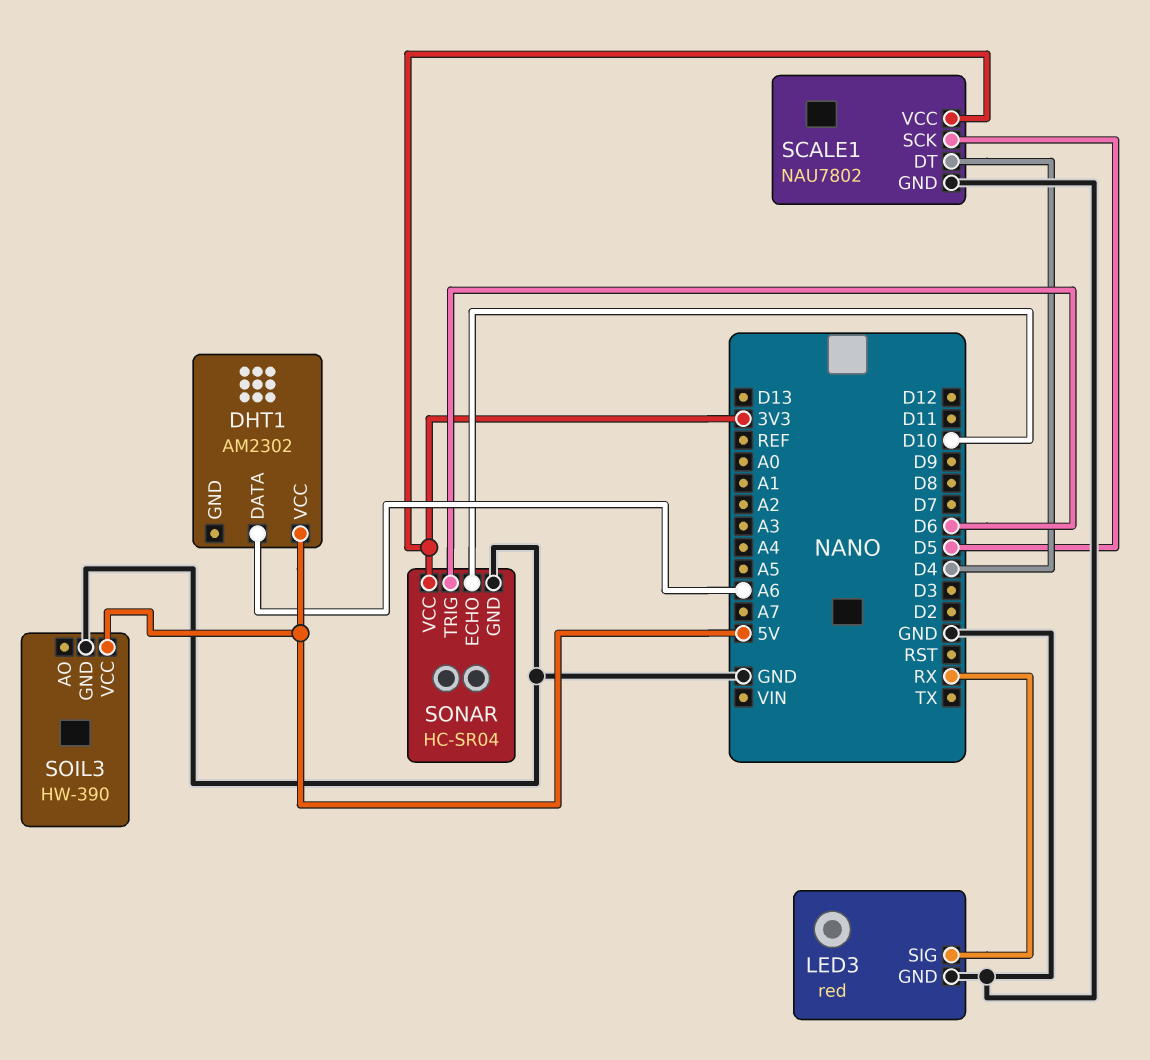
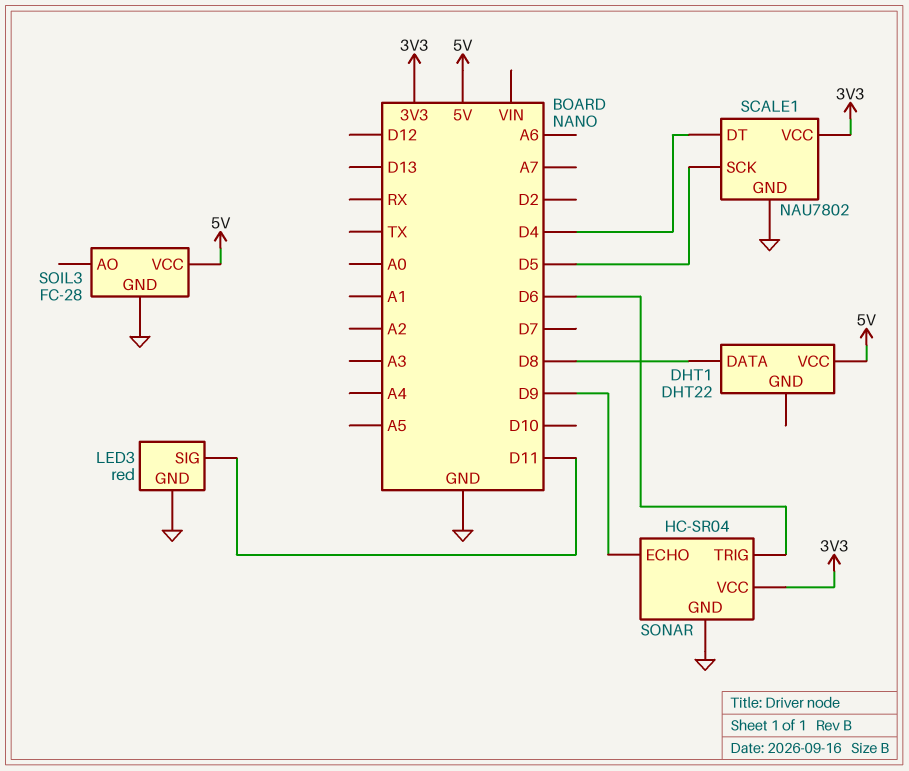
DHT1: AM2302 -> DHT22
DHT1 pin DATA: A6 -> D8
LED3 pin SIG: RX -> D11
SOIL3: HW-390 -> FC-28
SONAR pin ECHO: D10 -> D9

